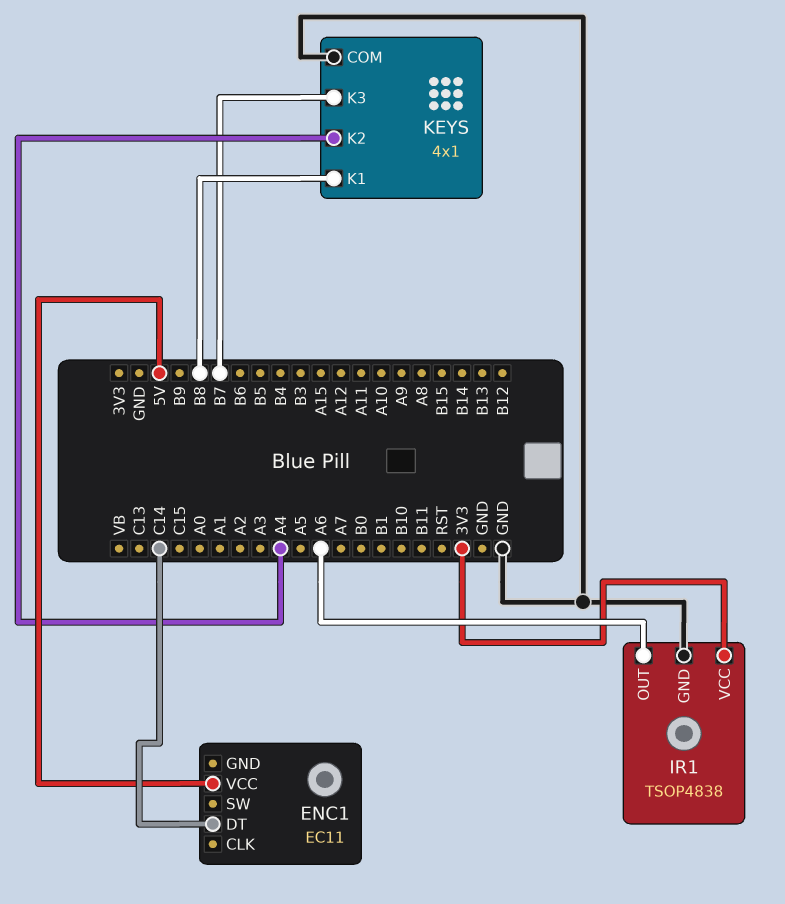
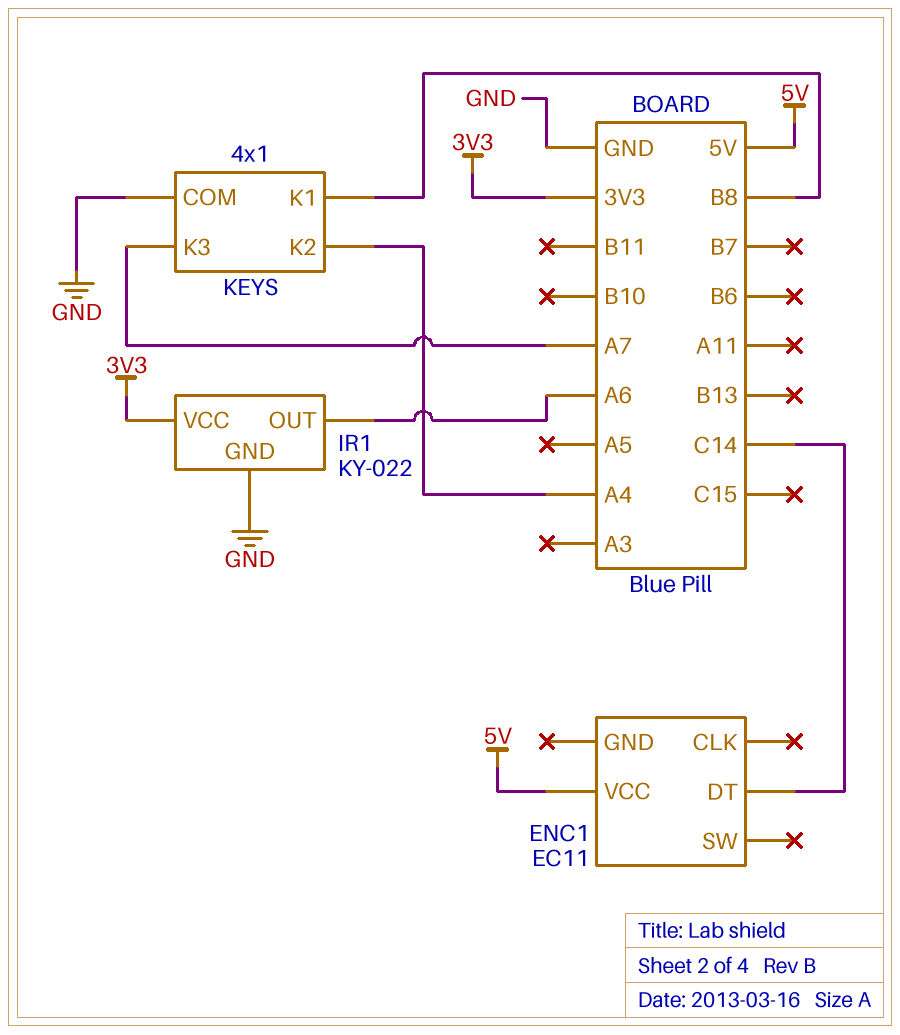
IR1: TSOP4838 -> KY-022
KEYS pin K3: B7 -> A7

